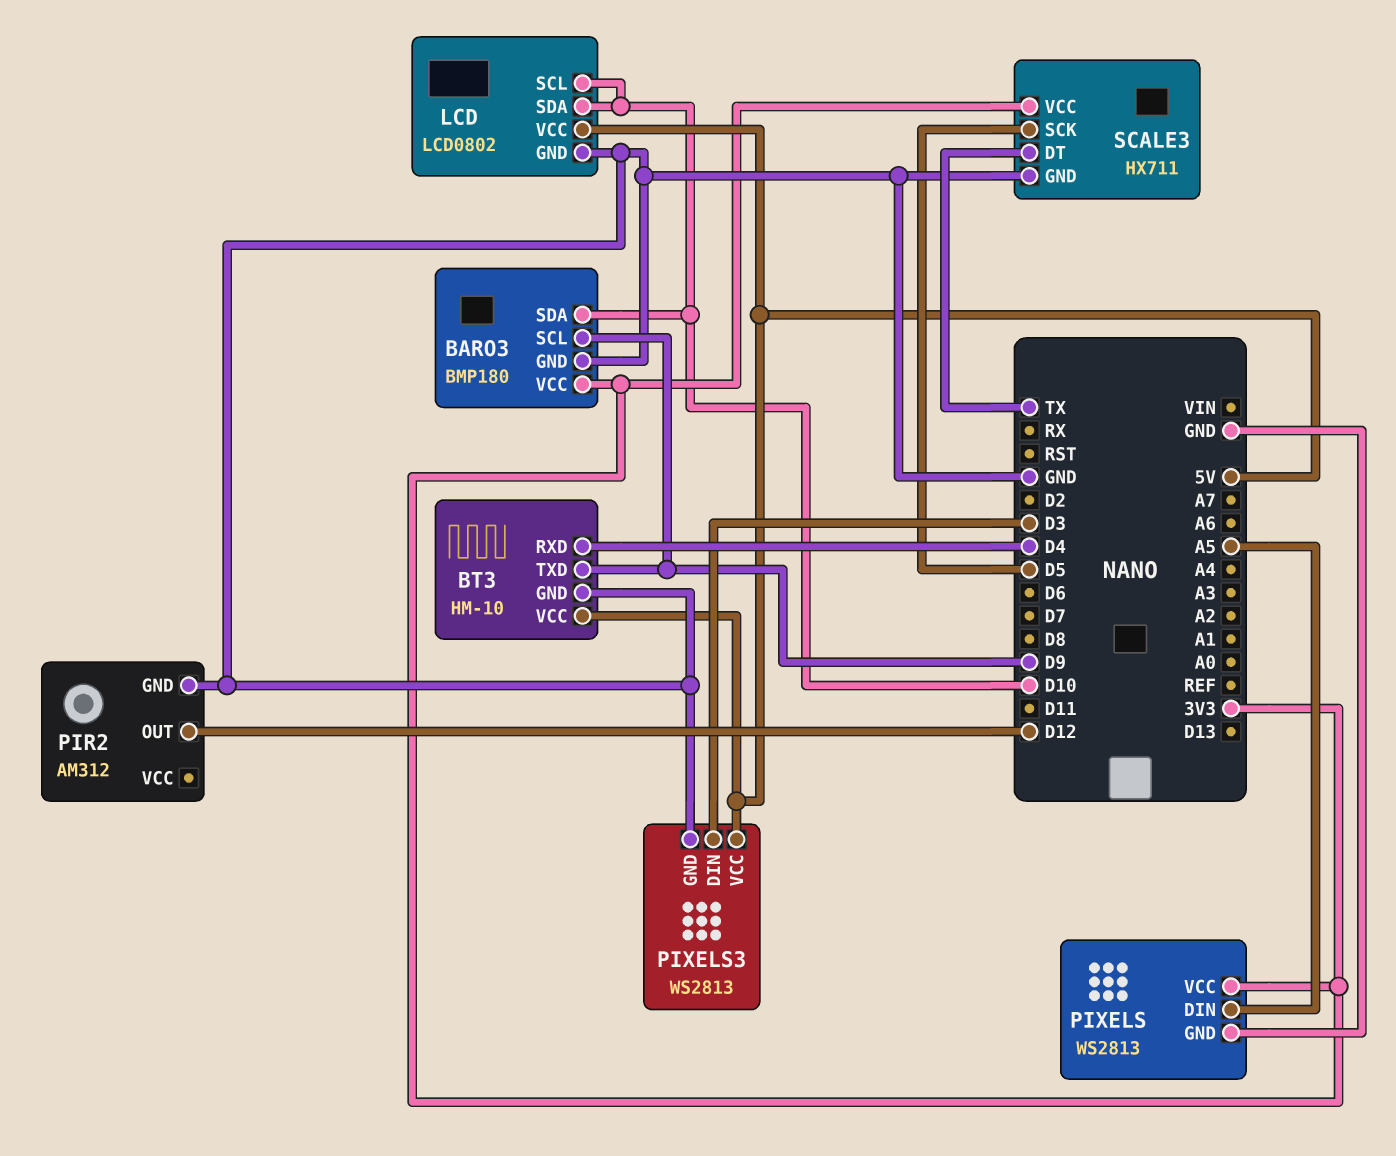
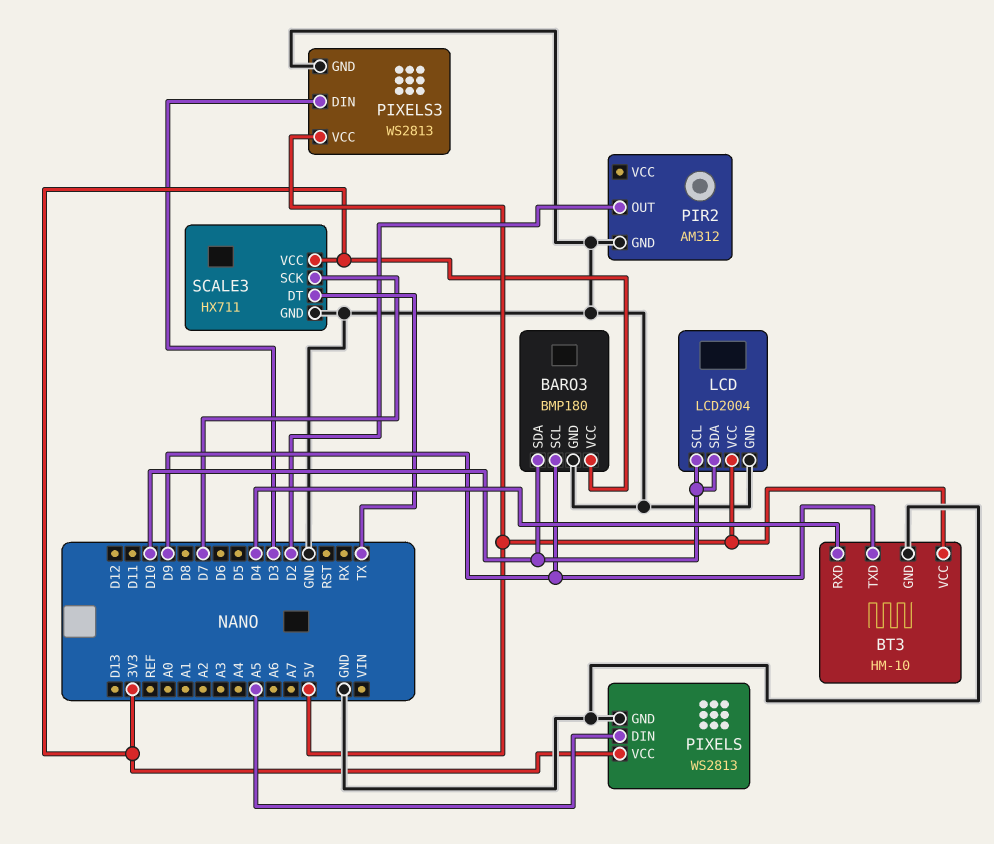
LCD: LCD0802 -> LCD2004
PIR2 pin OUT: D12 -> D2
SCALE3 pin SCK: D5 -> D7

